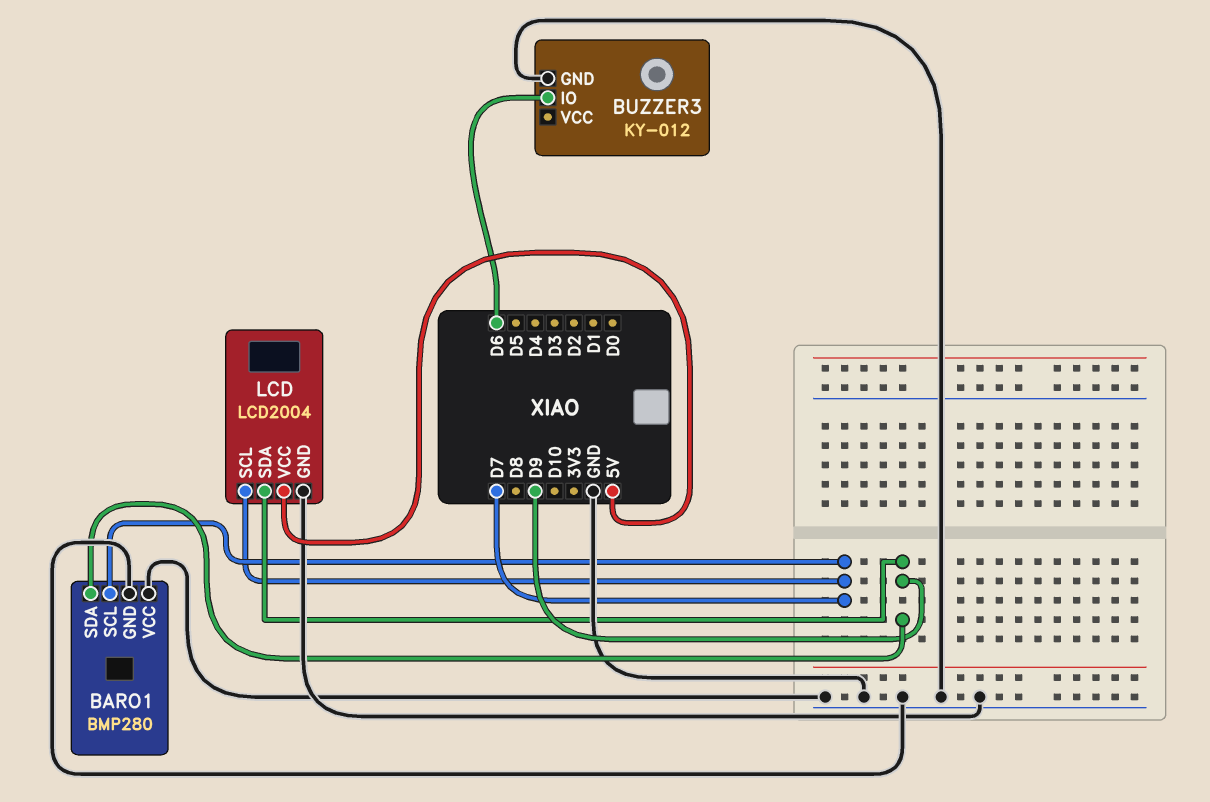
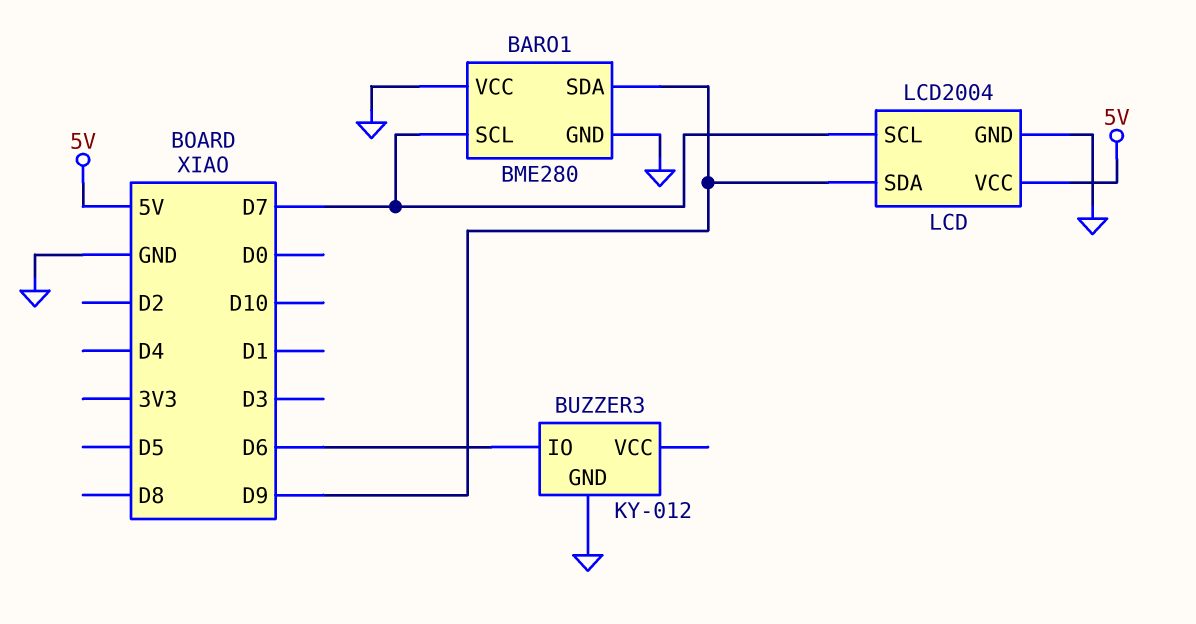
BARO1: BMP280 -> BME280

